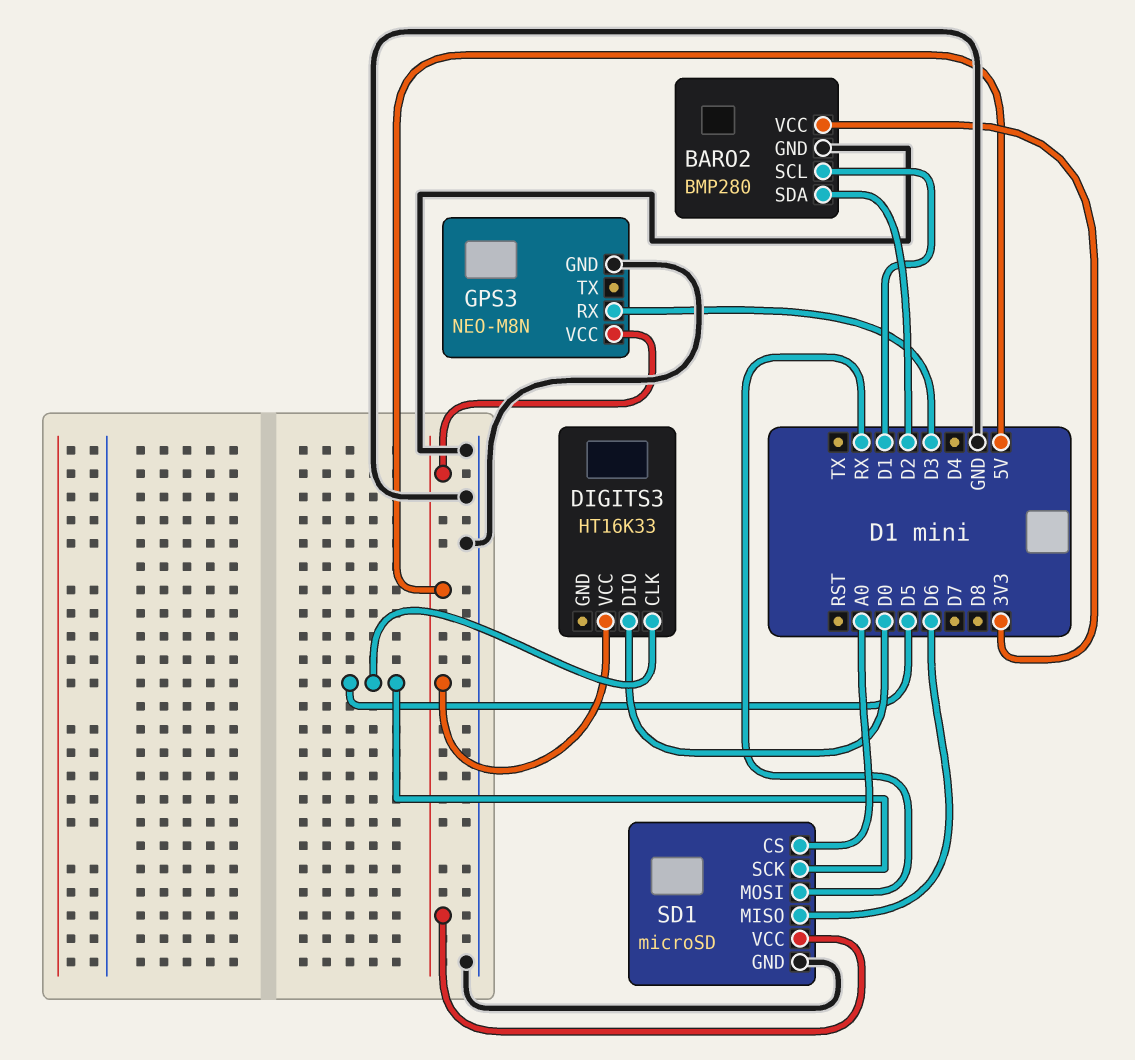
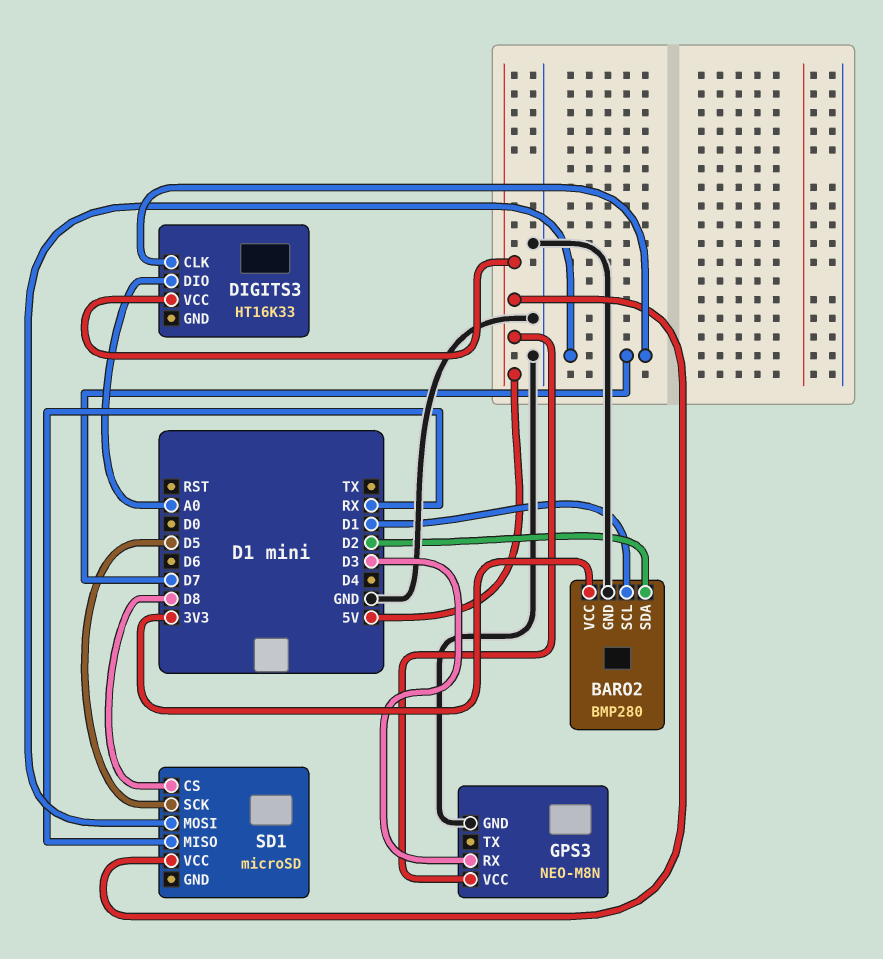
DIGITS3 pin CLK: D5 -> D7
DIGITS3 pin DIO: D0 -> A0
SD1 pin CS: A0 -> D8
SD1 pin GND: GND -> none
SD1 pin MISO: D6 -> RX
SD1 pin MOSI: RX -> D7

